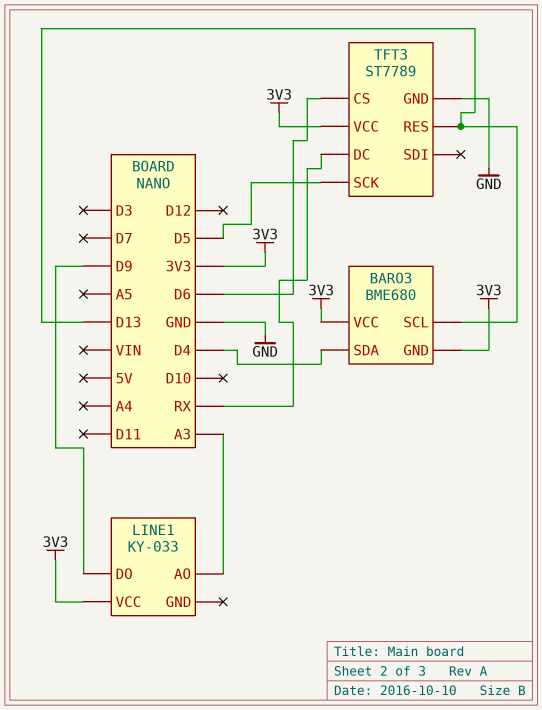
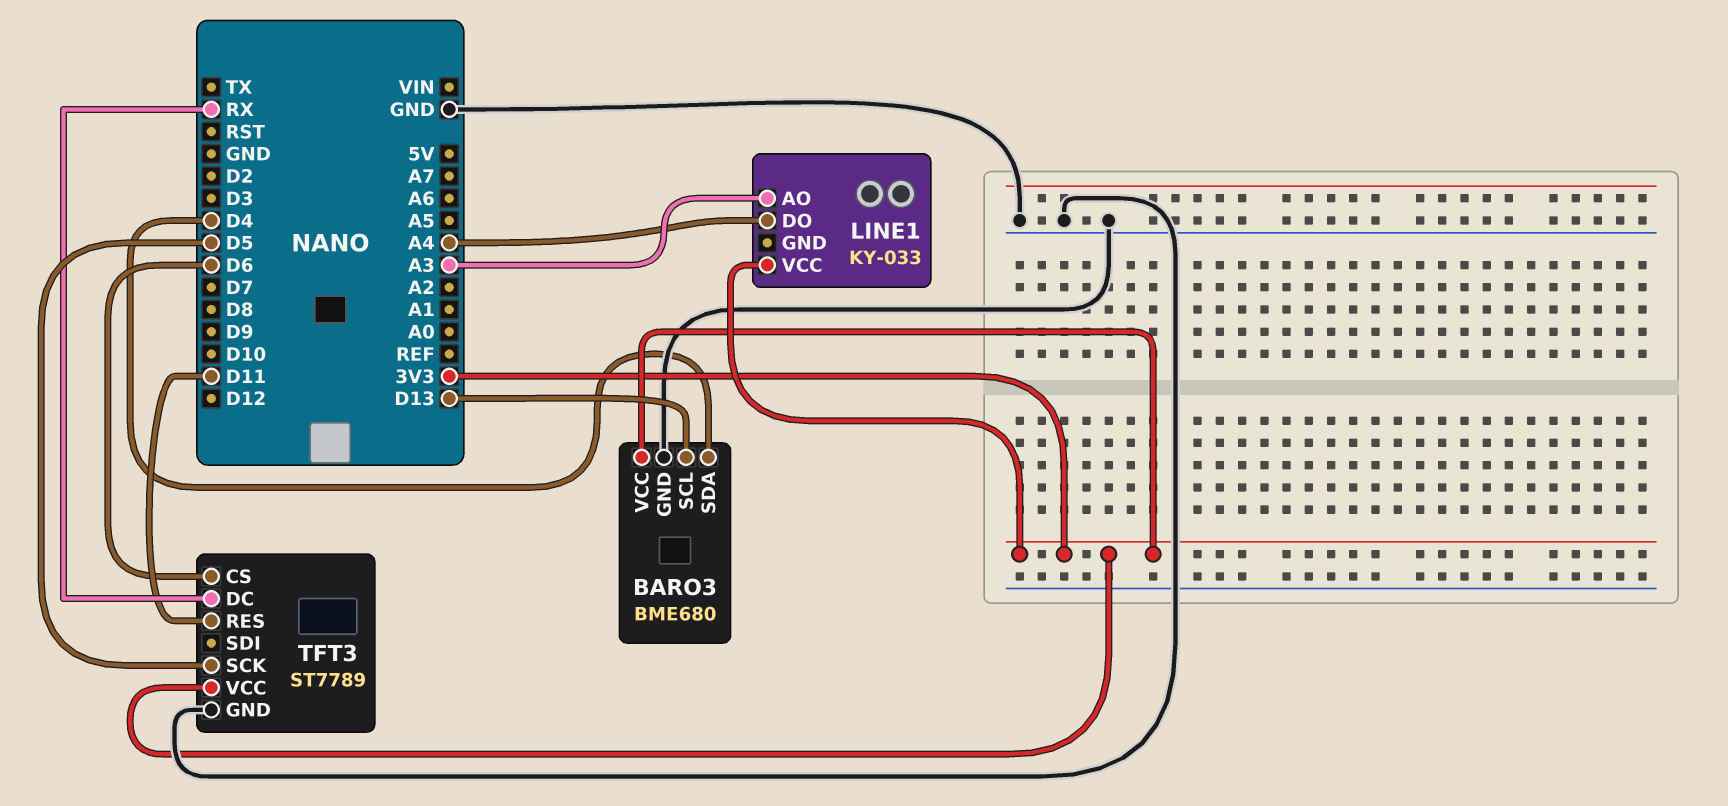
BARO3 pin GND: 3V3 -> GND
LINE1 pin DO: D9 -> A4
TFT3 pin RES: D13 -> D11

